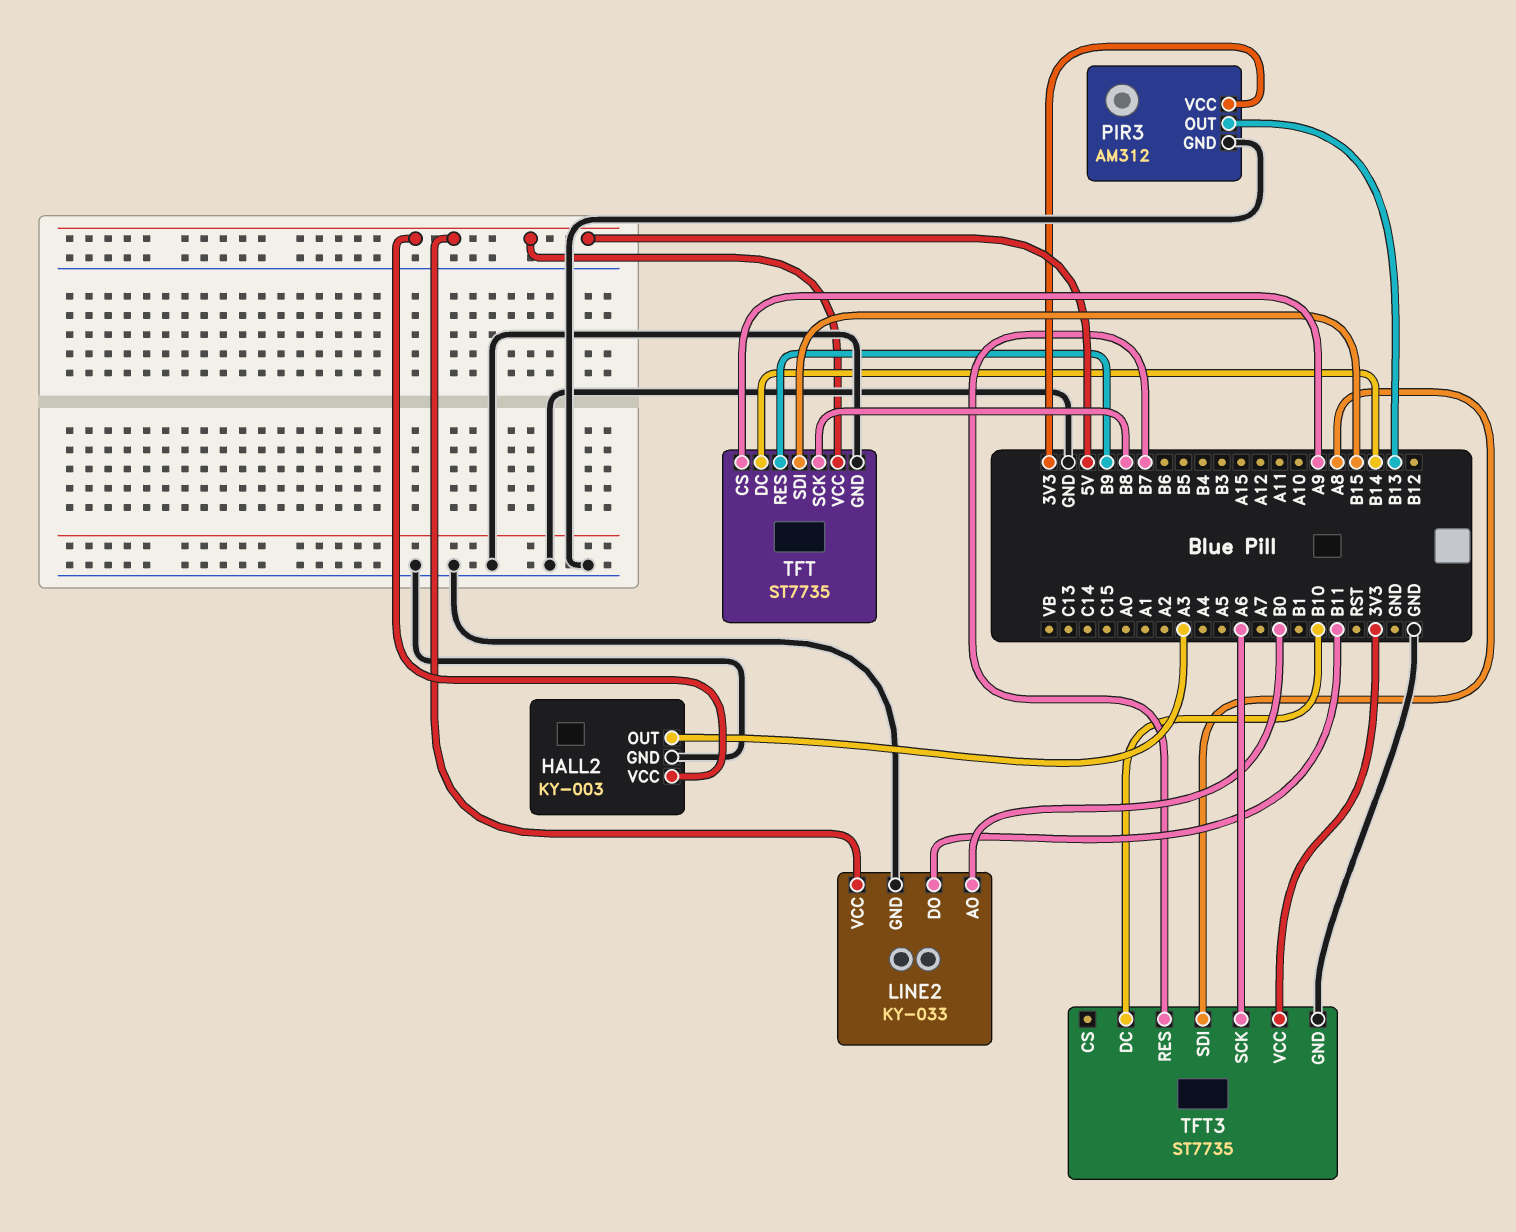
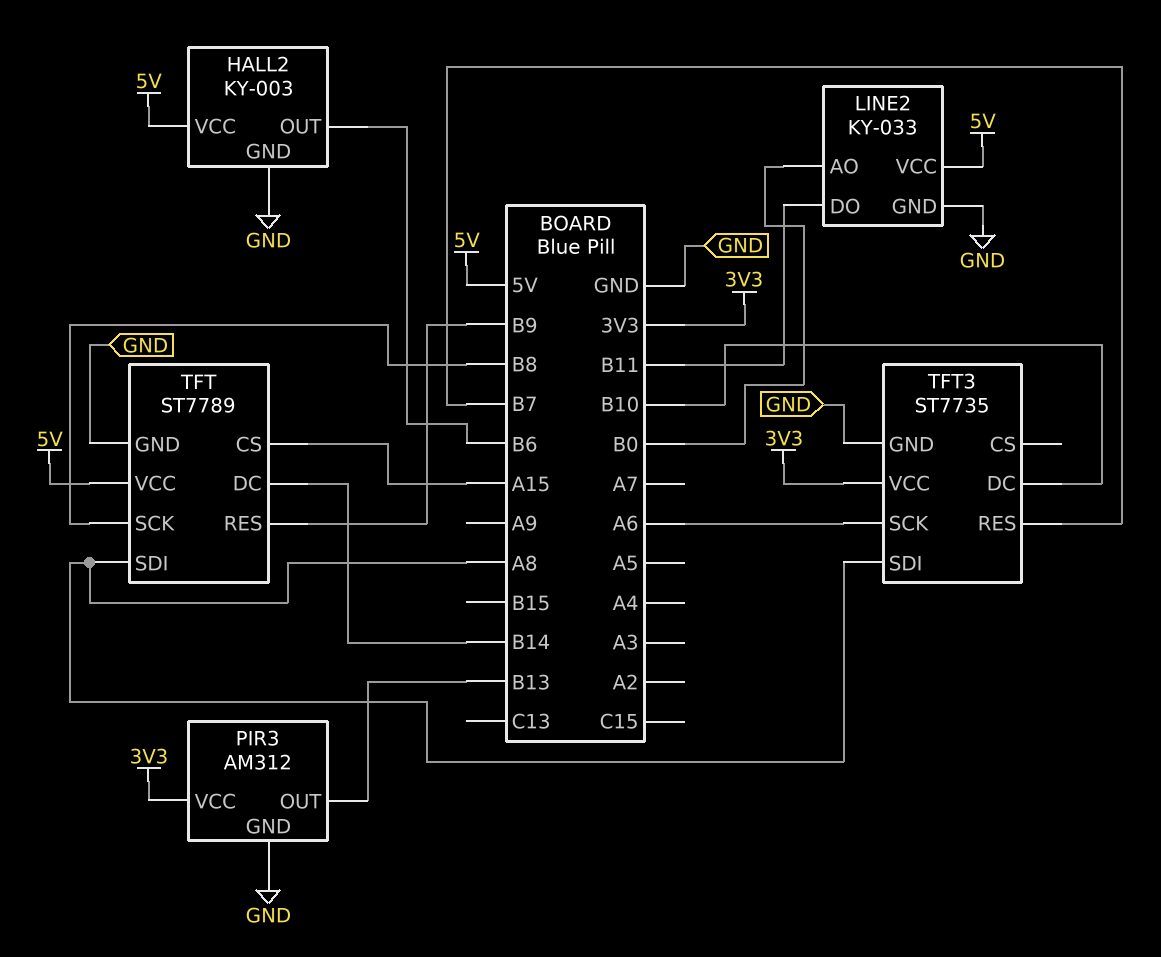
HALL2 pin OUT: A3 -> B6
TFT: ST7735 -> ST7789
TFT pin CS: A9 -> A15
TFT pin SDI: B15 -> A8

